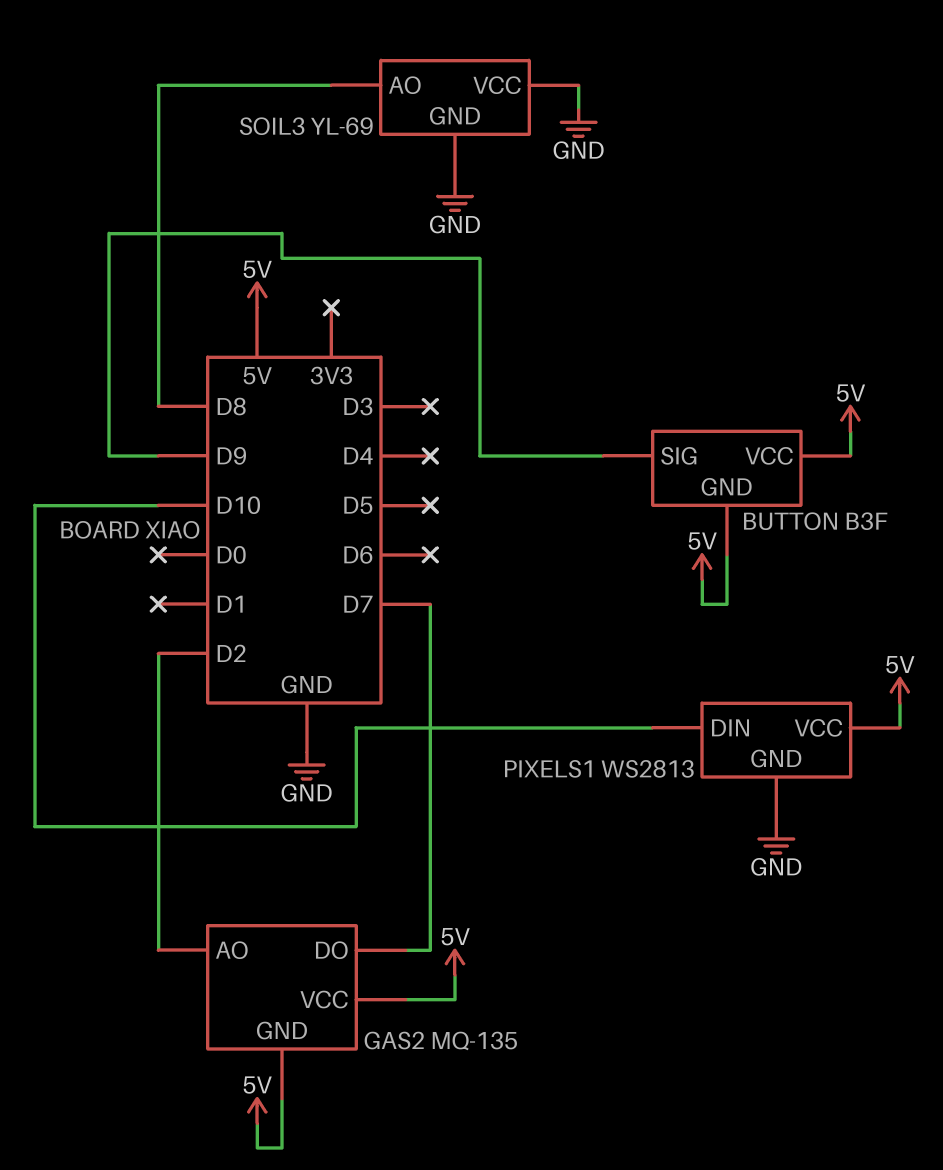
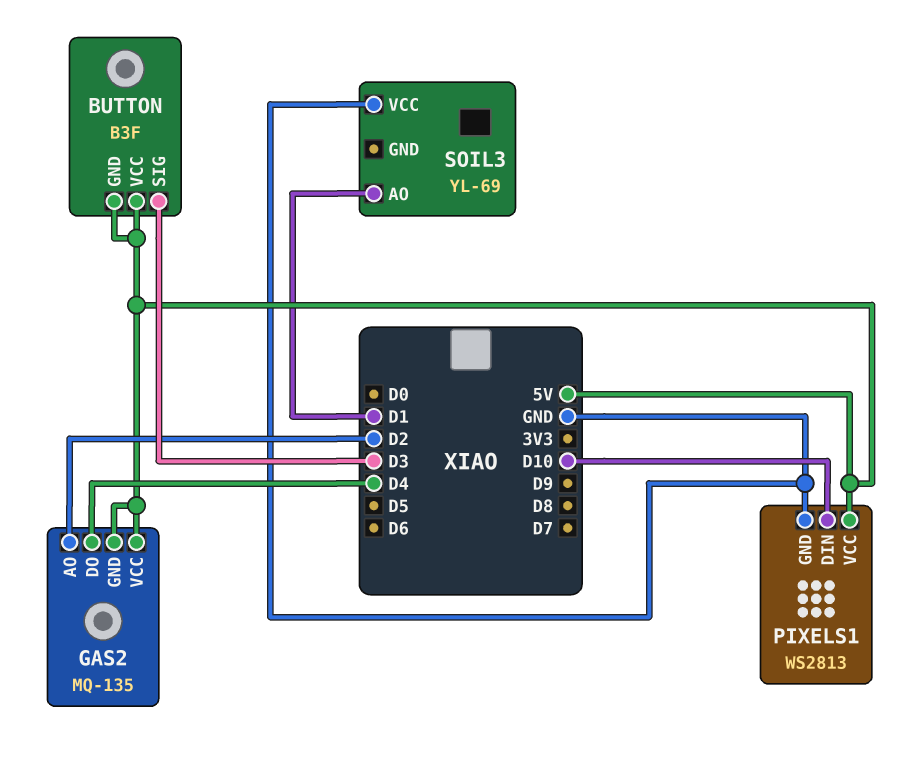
BUTTON pin SIG: D9 -> D3
GAS2 pin DO: D7 -> D4
SOIL3 pin AO: D8 -> D1
SOIL3 pin GND: GND -> none

